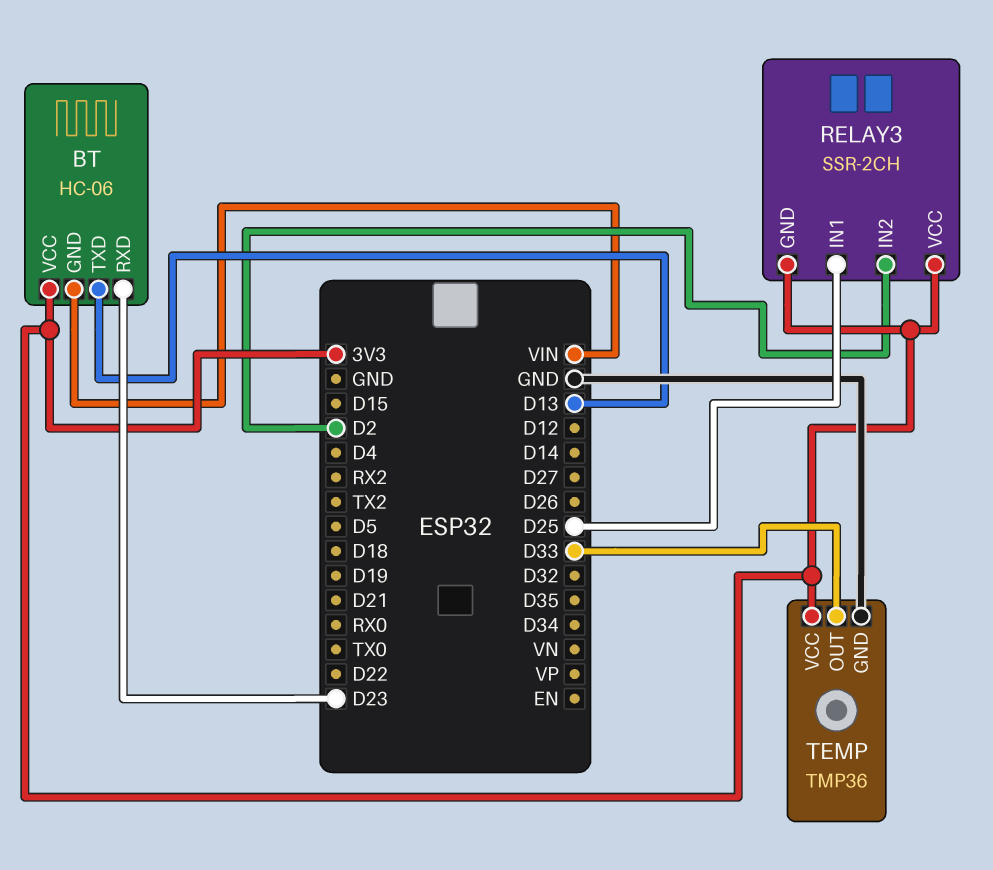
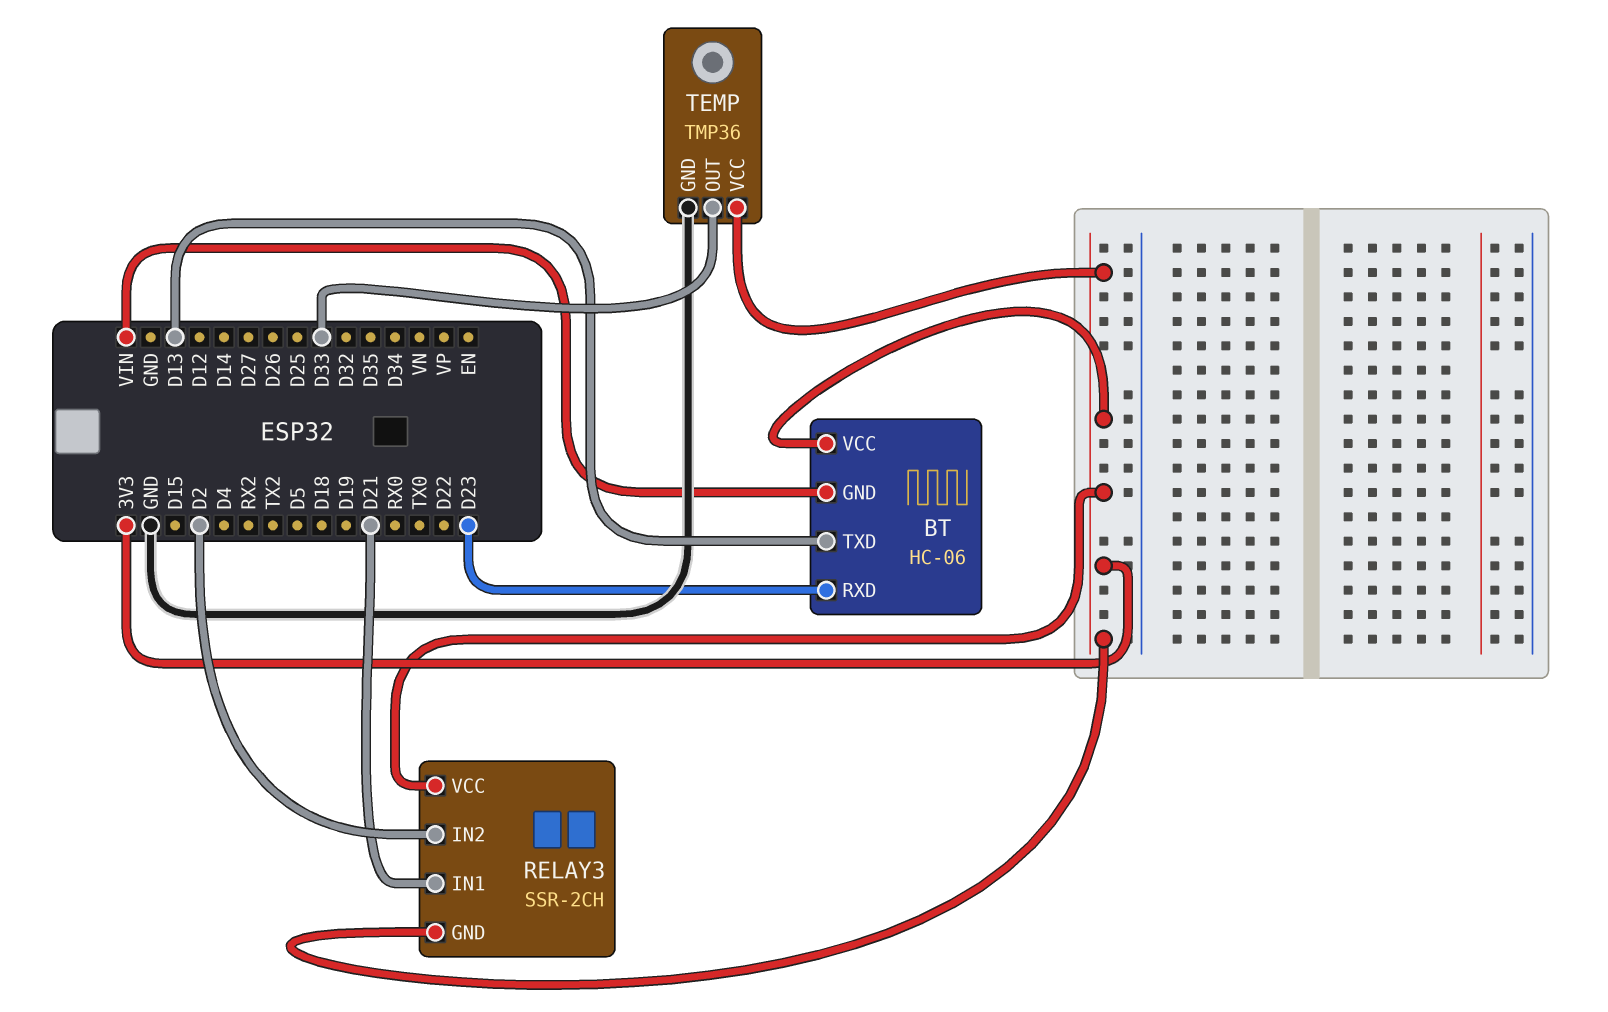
RELAY3 pin IN1: D25 -> D21

